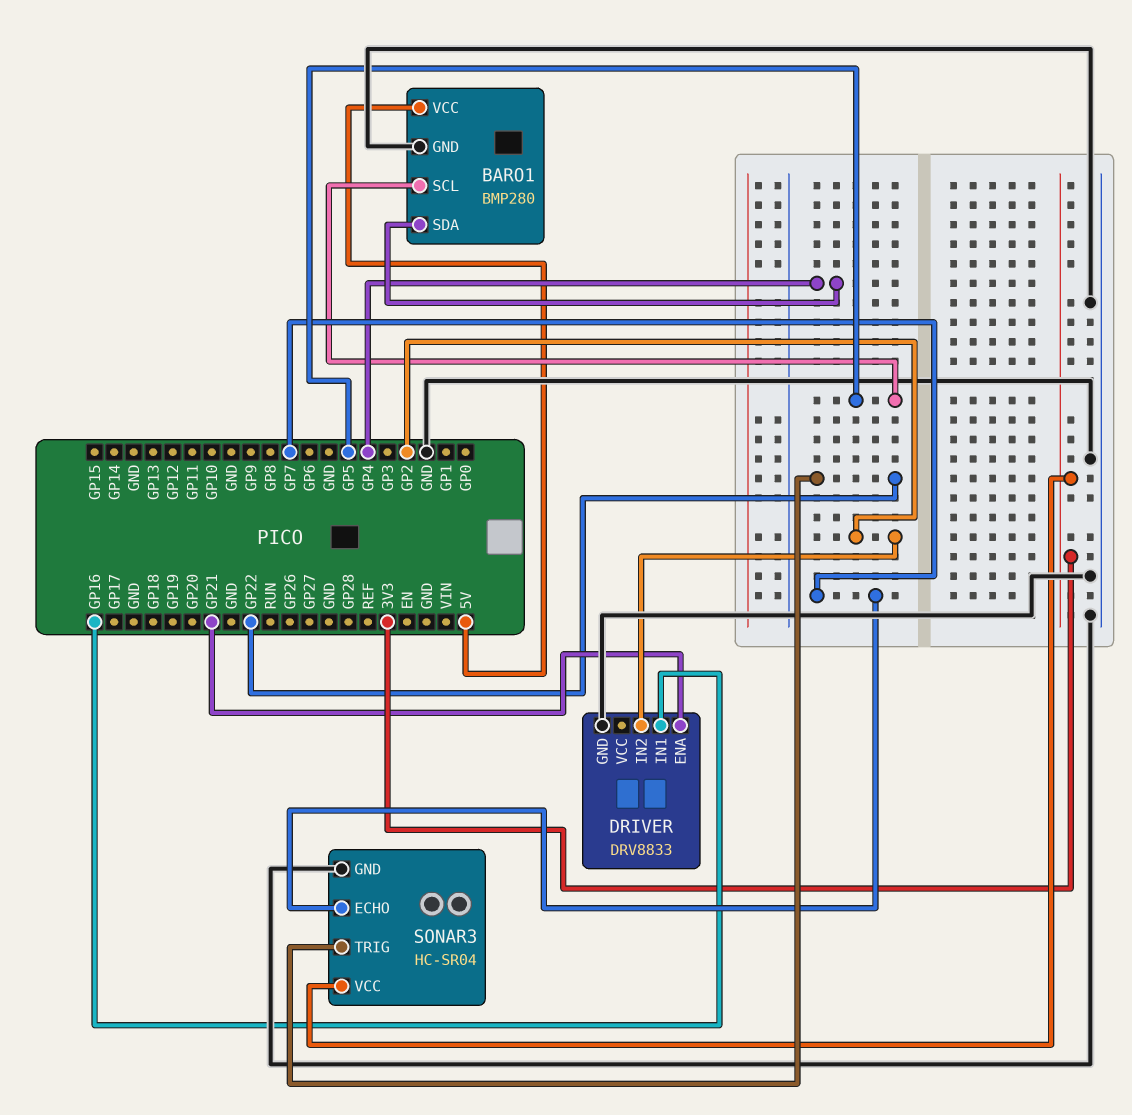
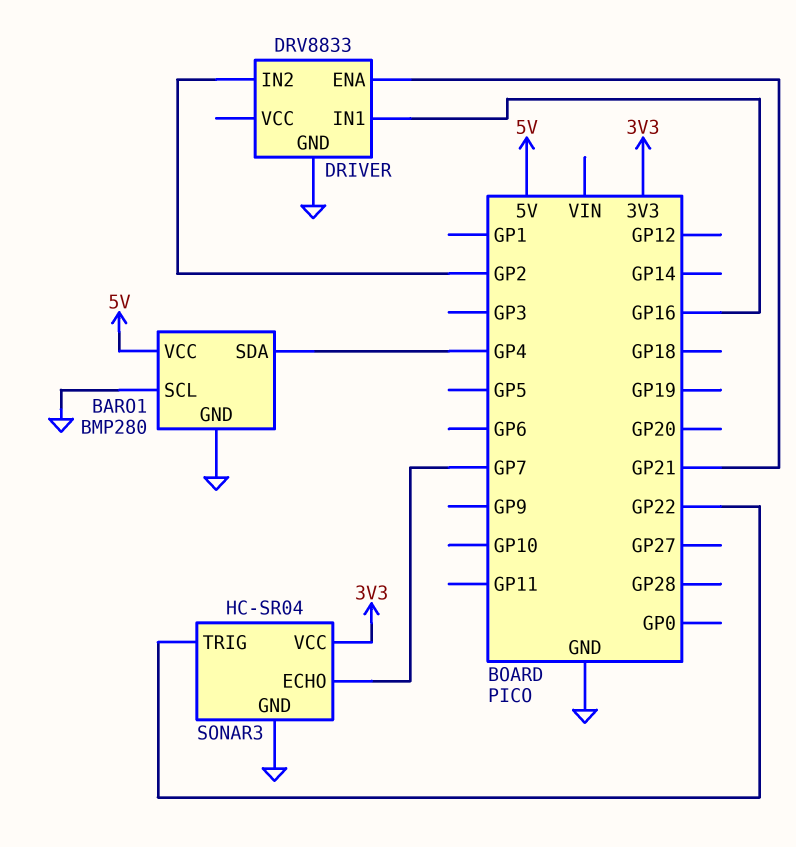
BARO1 pin SCL: GP5 -> GND

